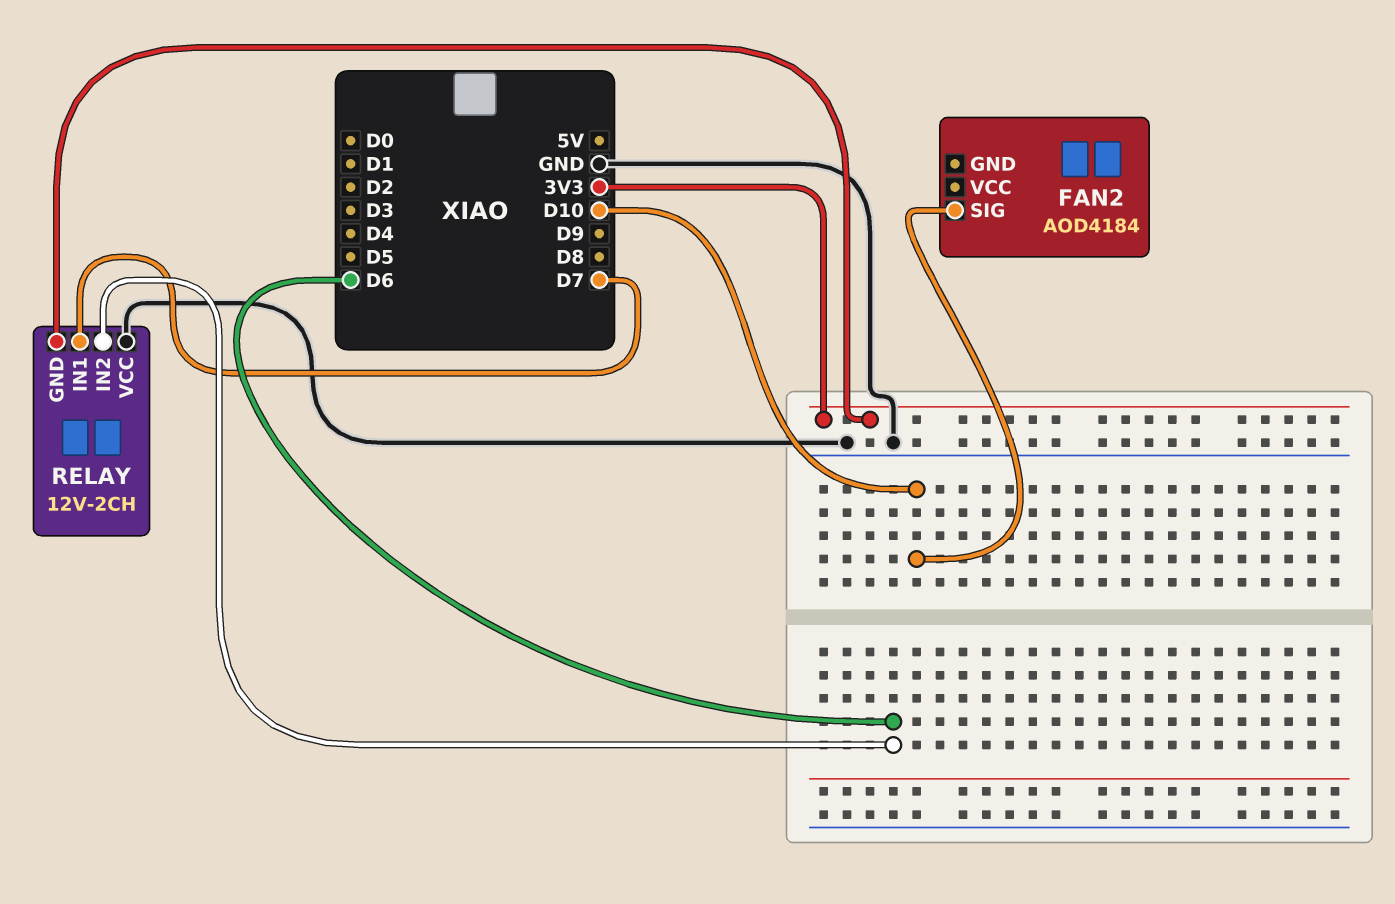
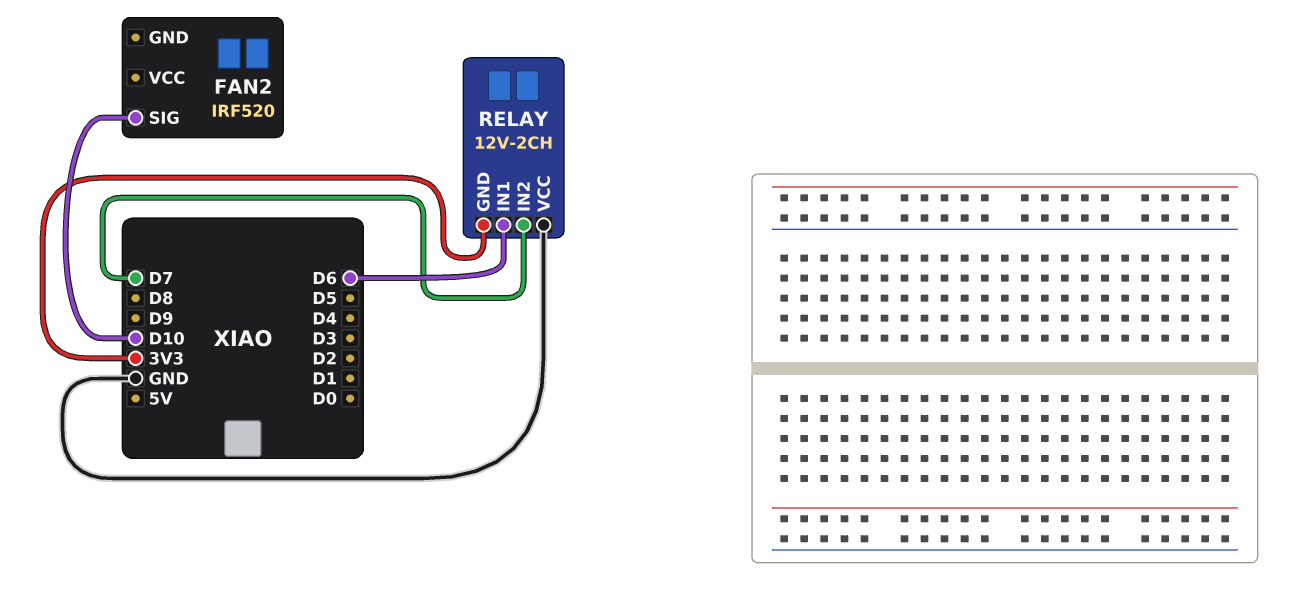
FAN2: AOD4184 -> IRF520
RELAY pin IN1: D7 -> D6
RELAY pin IN2: D6 -> D7

